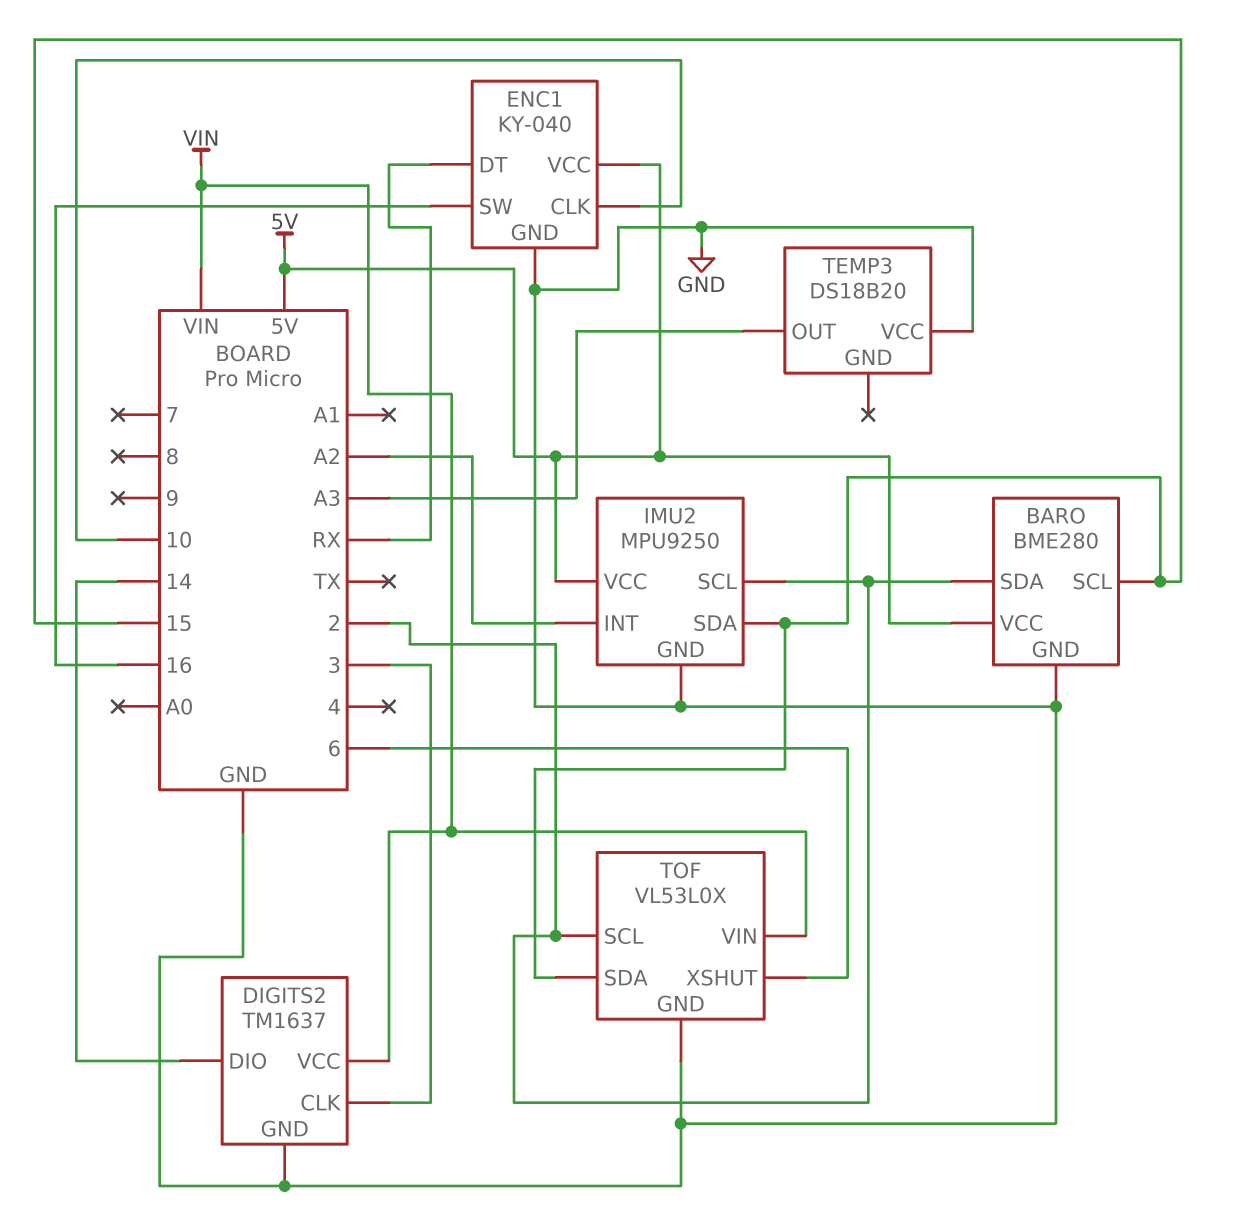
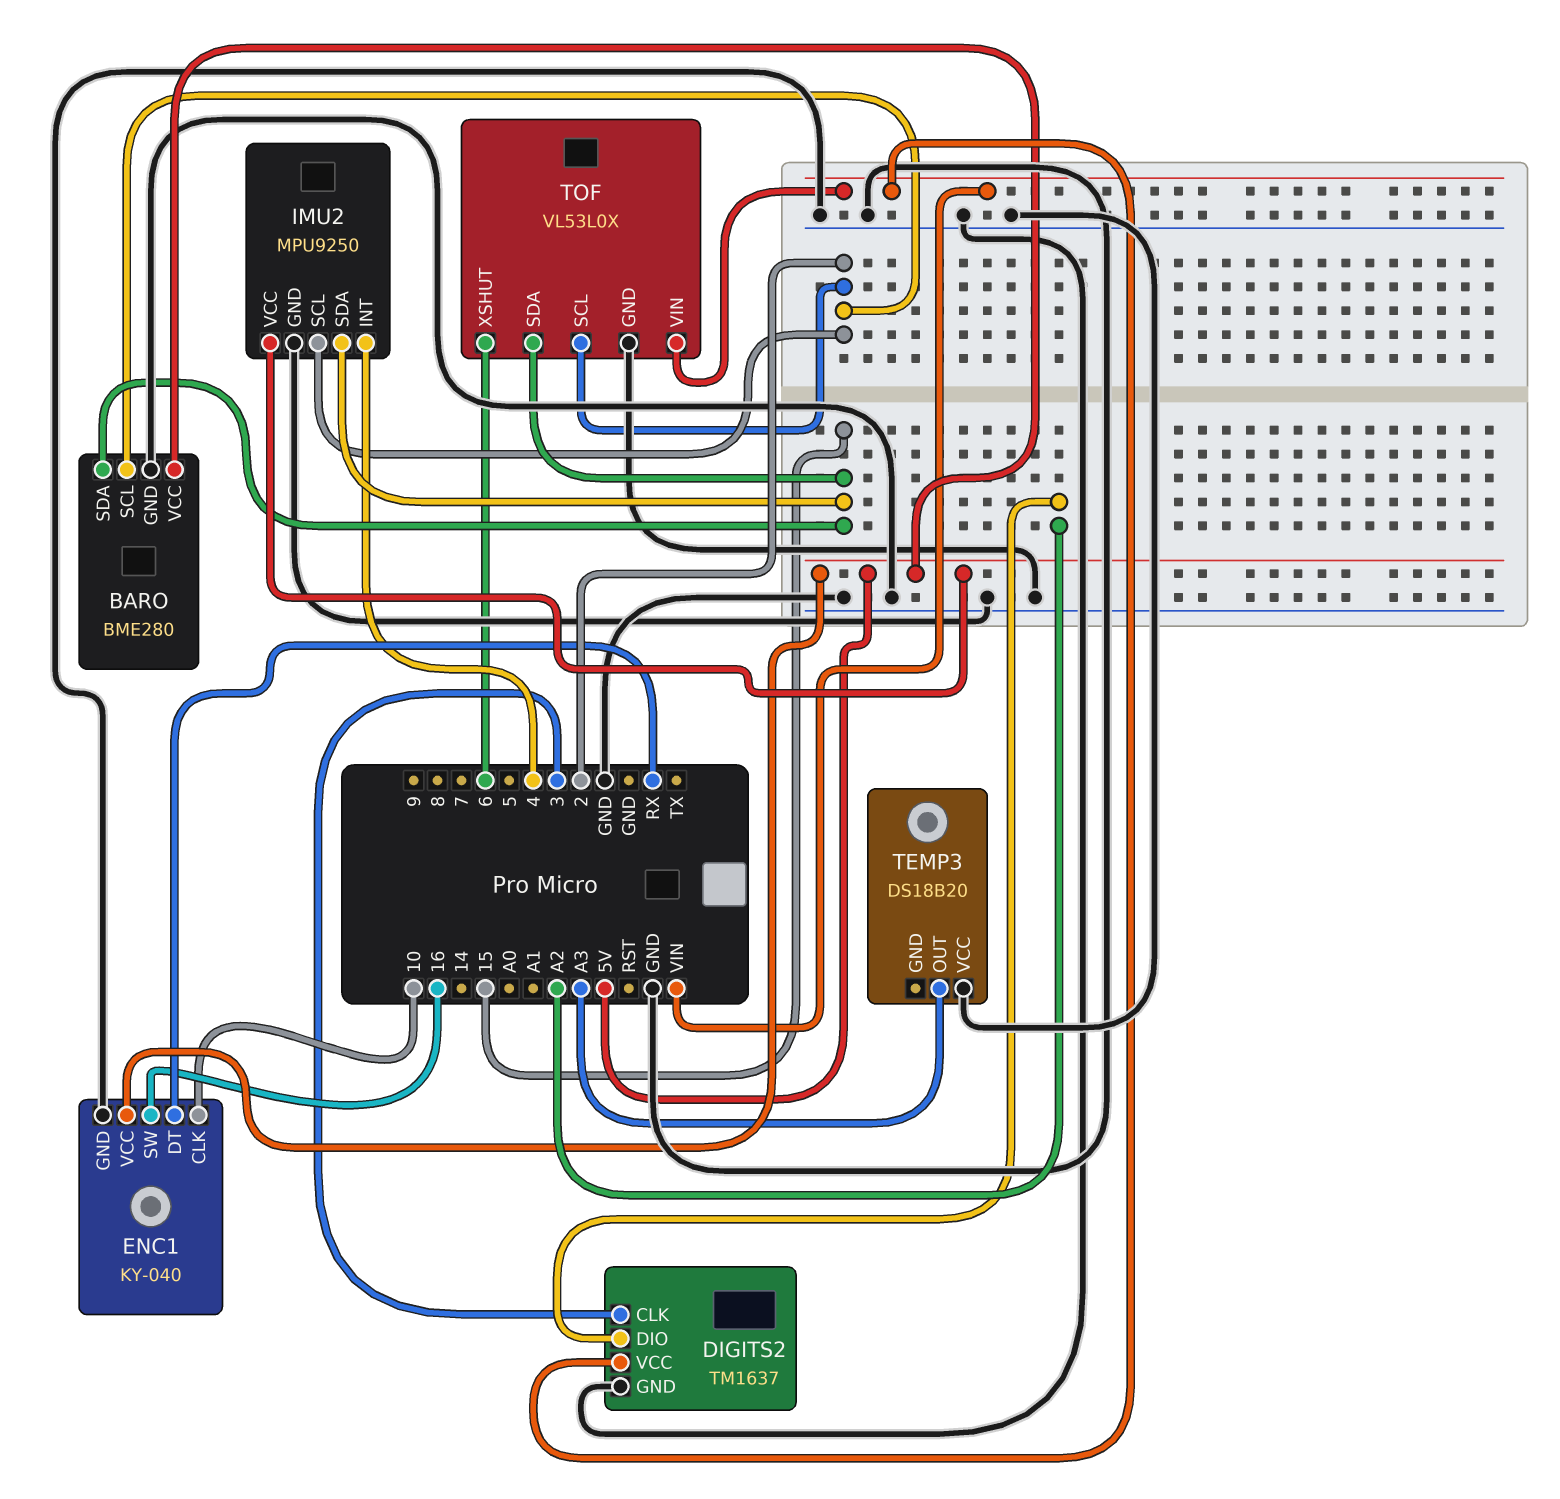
BARO pin SCL: 15 -> 2
BARO pin SDA: 2 -> 15
DIGITS2 pin DIO: 14 -> A2
IMU2 pin INT: A2 -> 4

